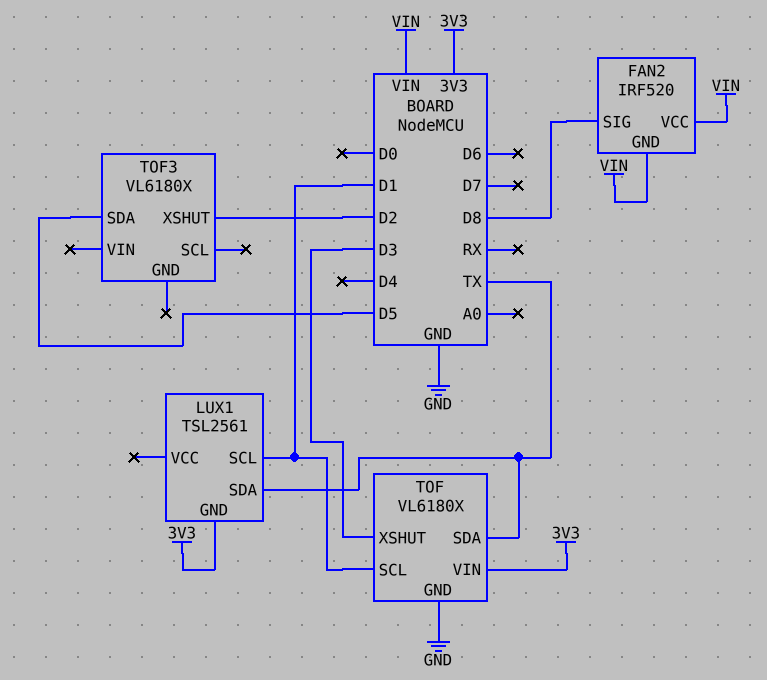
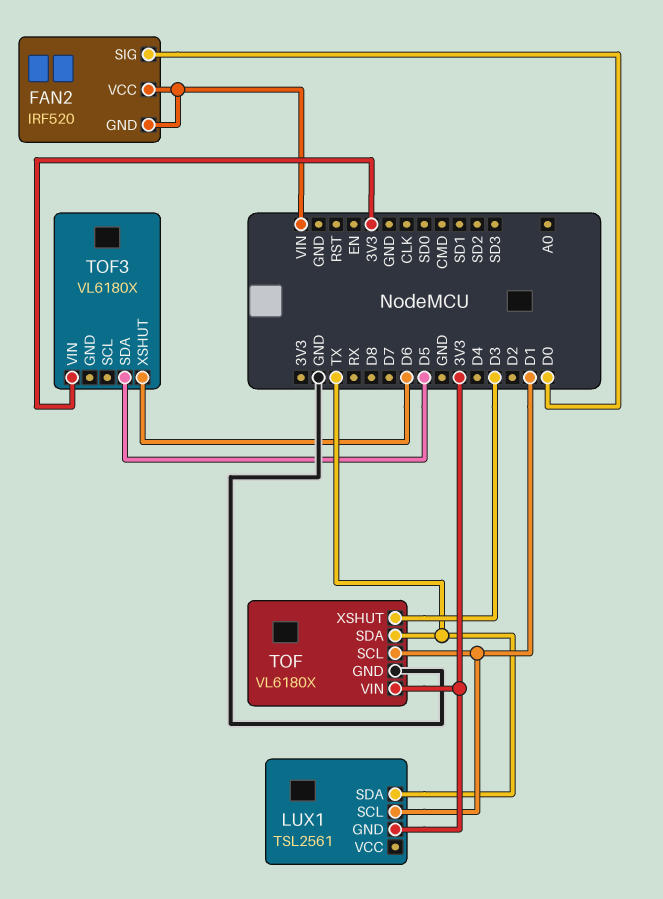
FAN2 pin SIG: D8 -> D0
TOF3 pin VIN: none -> 3V3
TOF3 pin XSHUT: D2 -> D6

